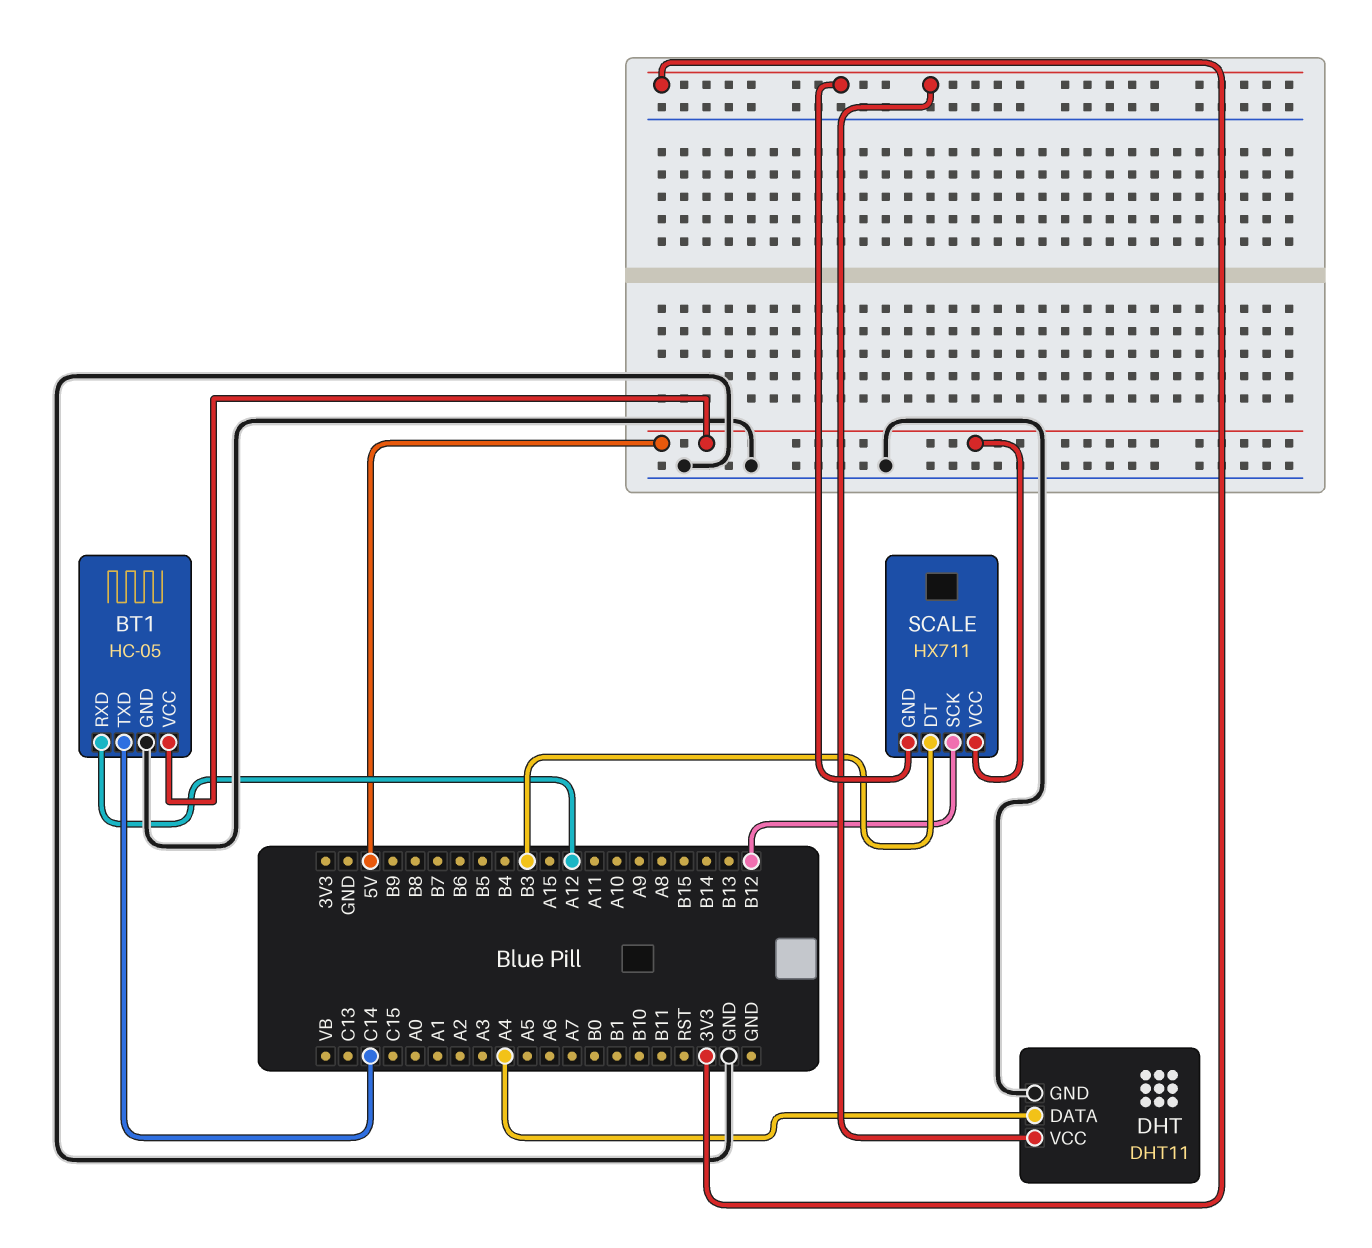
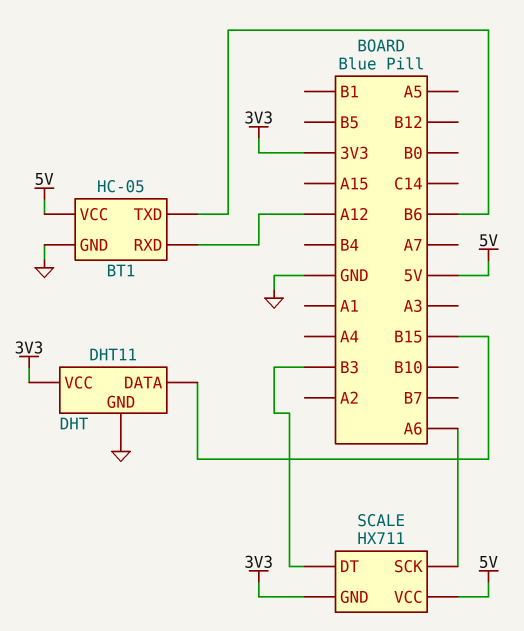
BT1 pin TXD: C14 -> B6
DHT pin DATA: A4 -> B15
SCALE pin SCK: B12 -> A6

